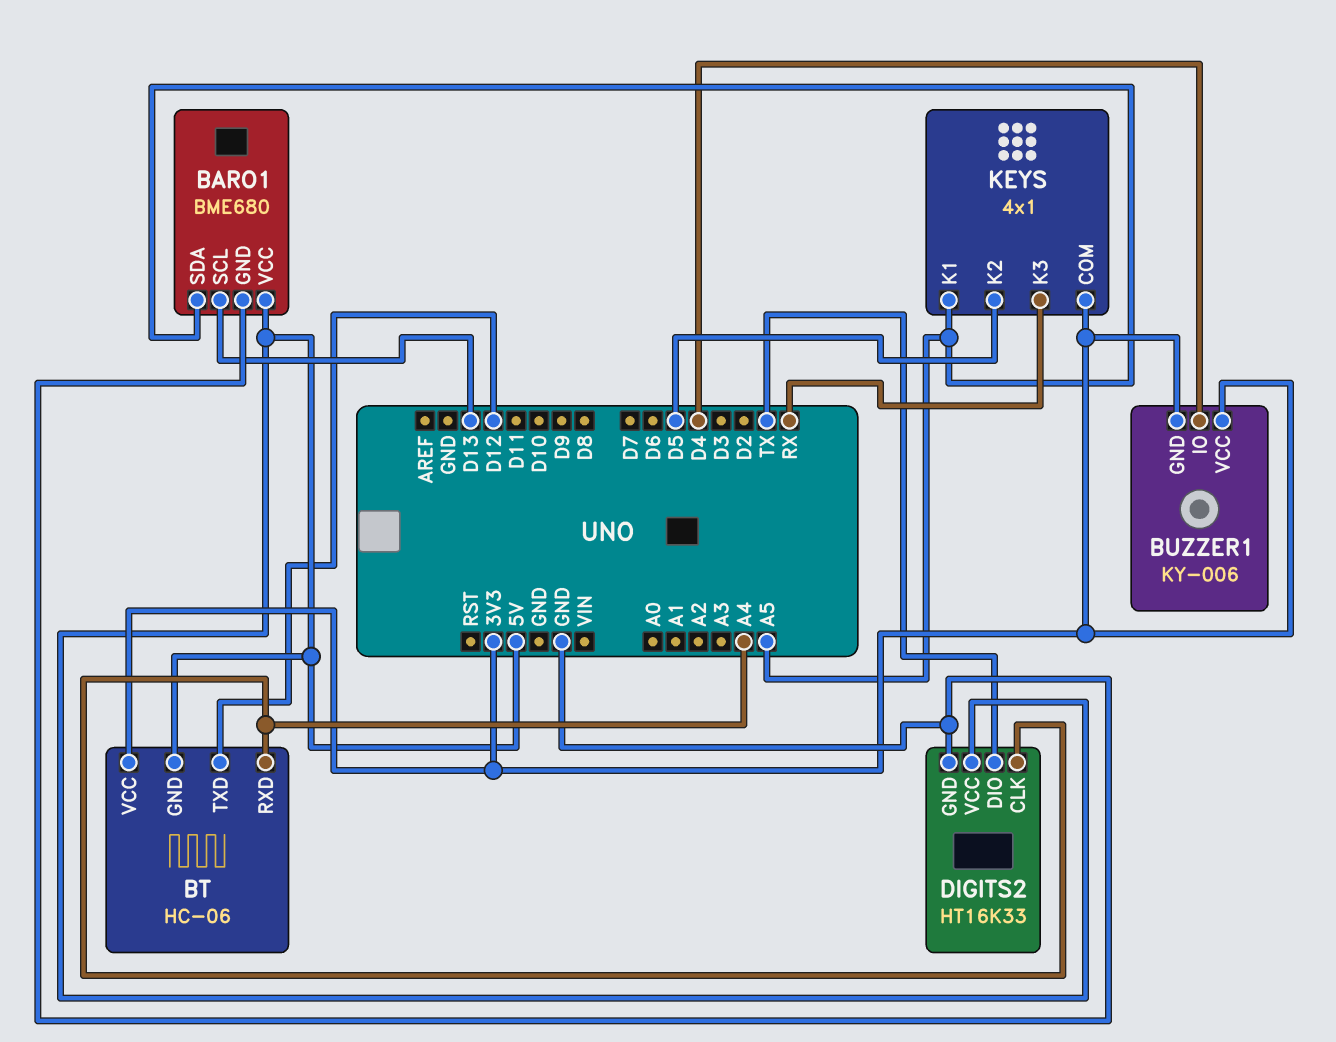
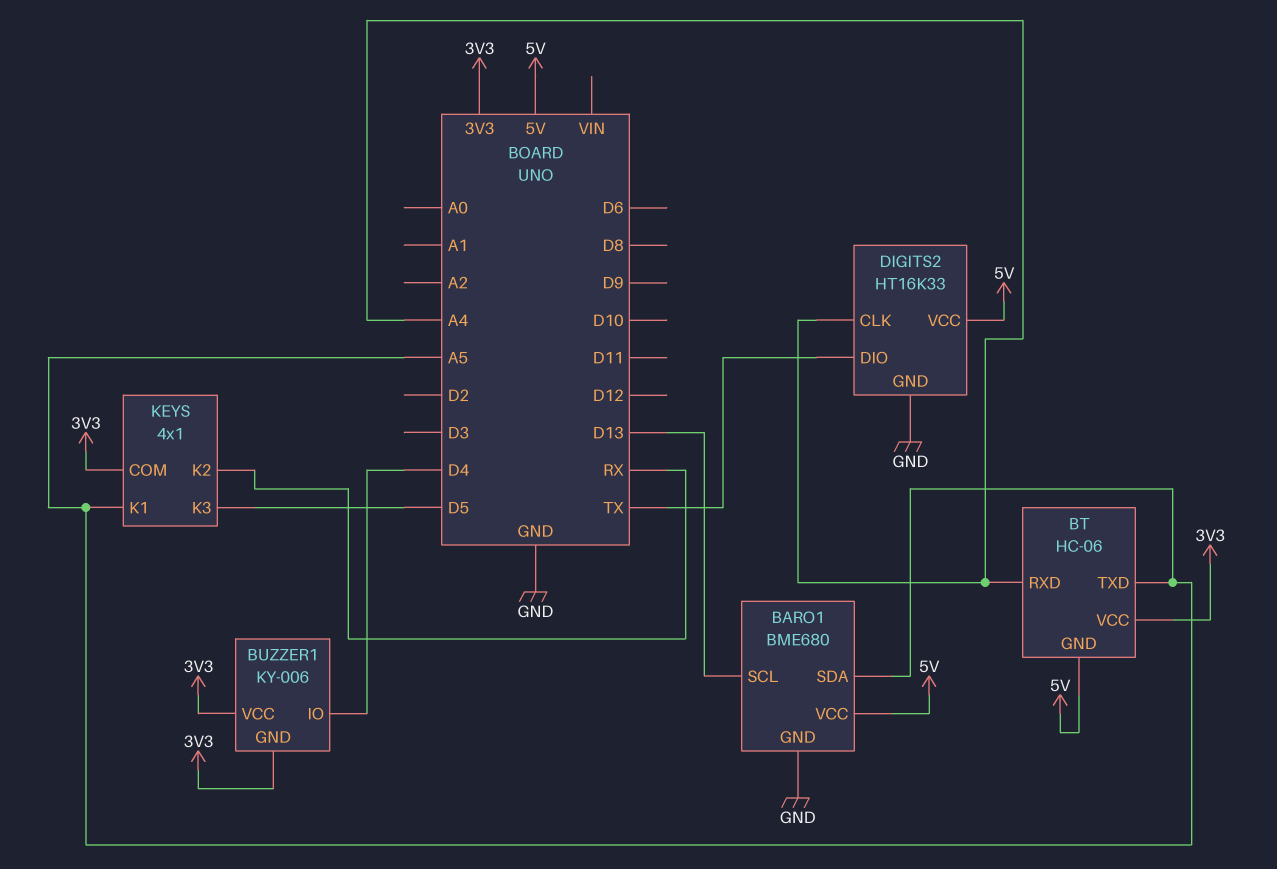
BT pin TXD: D12 -> A5
KEYS pin K2: D5 -> RX
KEYS pin K3: RX -> D5

